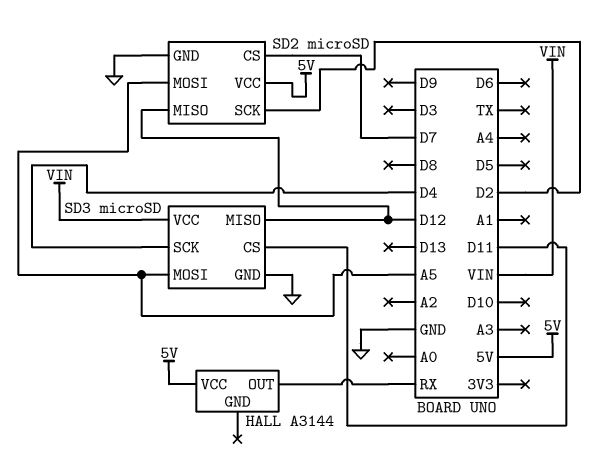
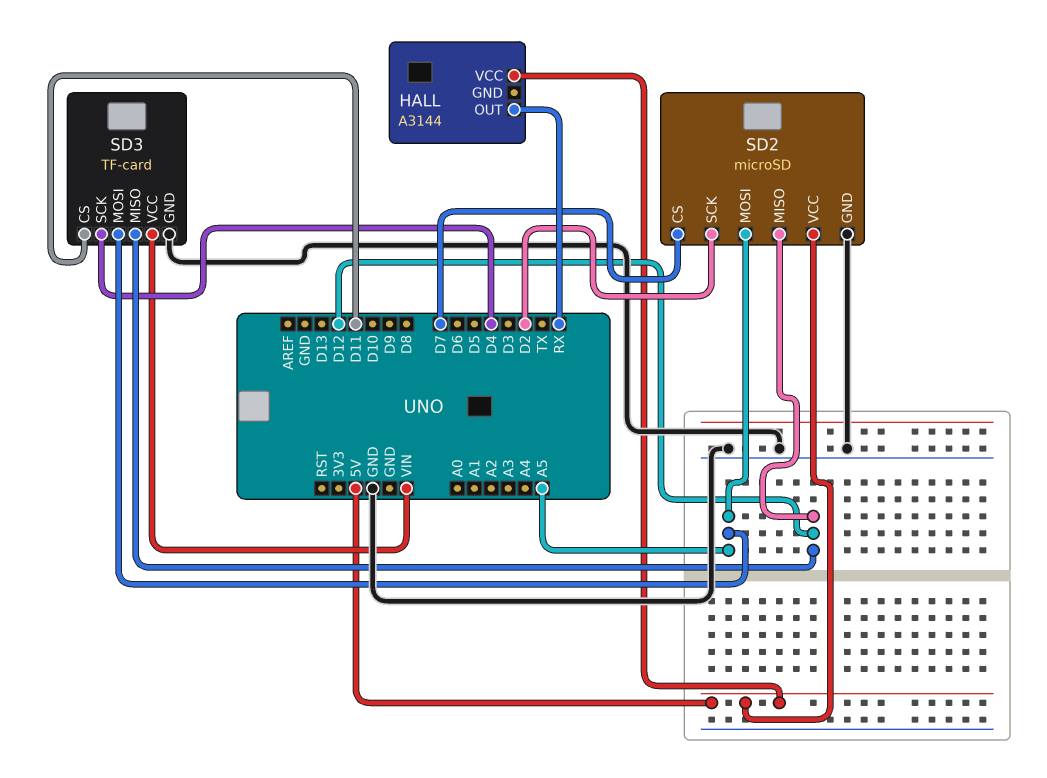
SD3: microSD -> TF-card

